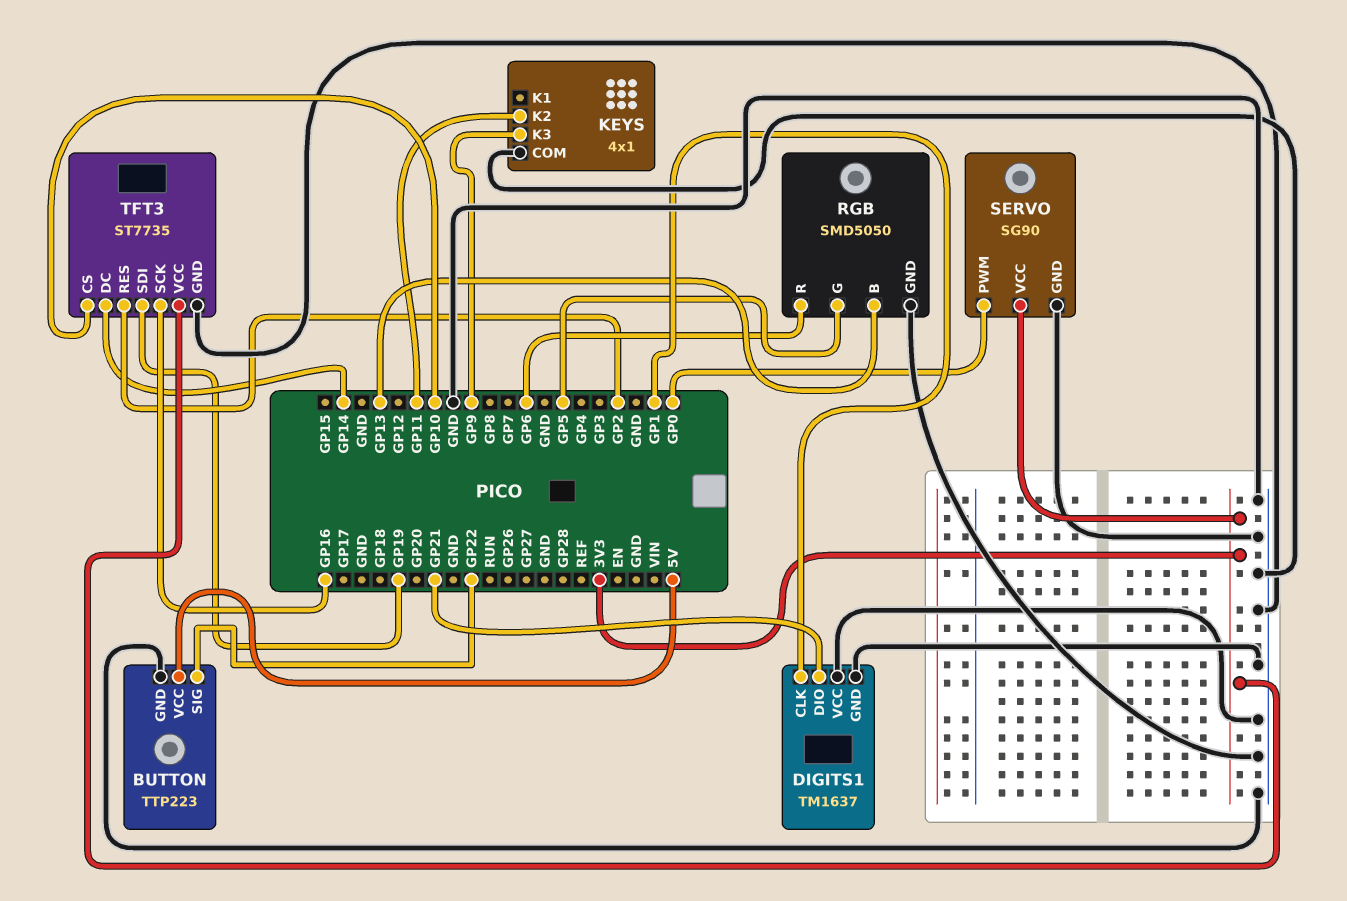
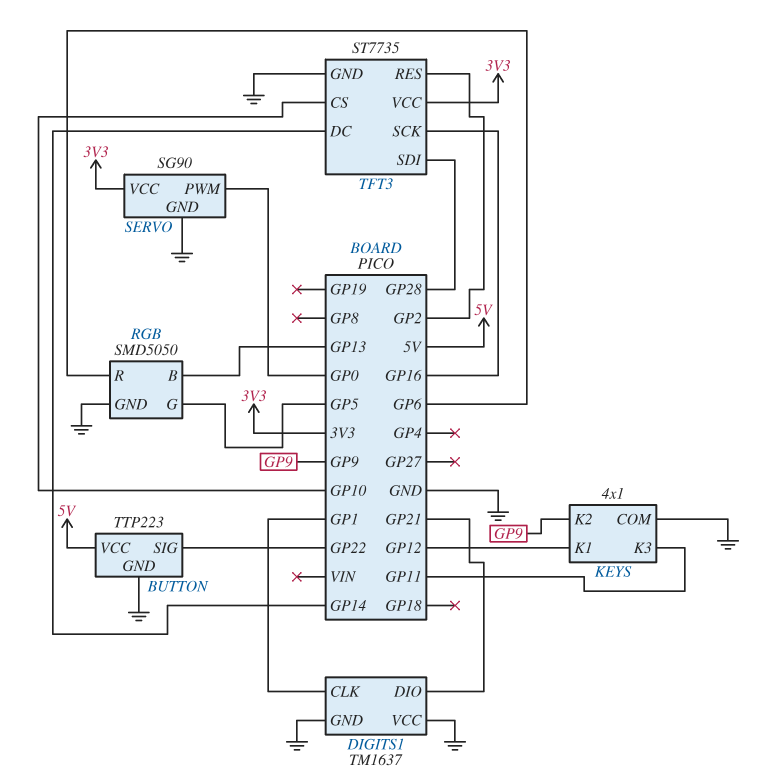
KEYS pin K1: none -> GP12
KEYS pin K2: GP11 -> GP9
KEYS pin K3: GP9 -> GP11
TFT3 pin SDI: GP19 -> GP28

